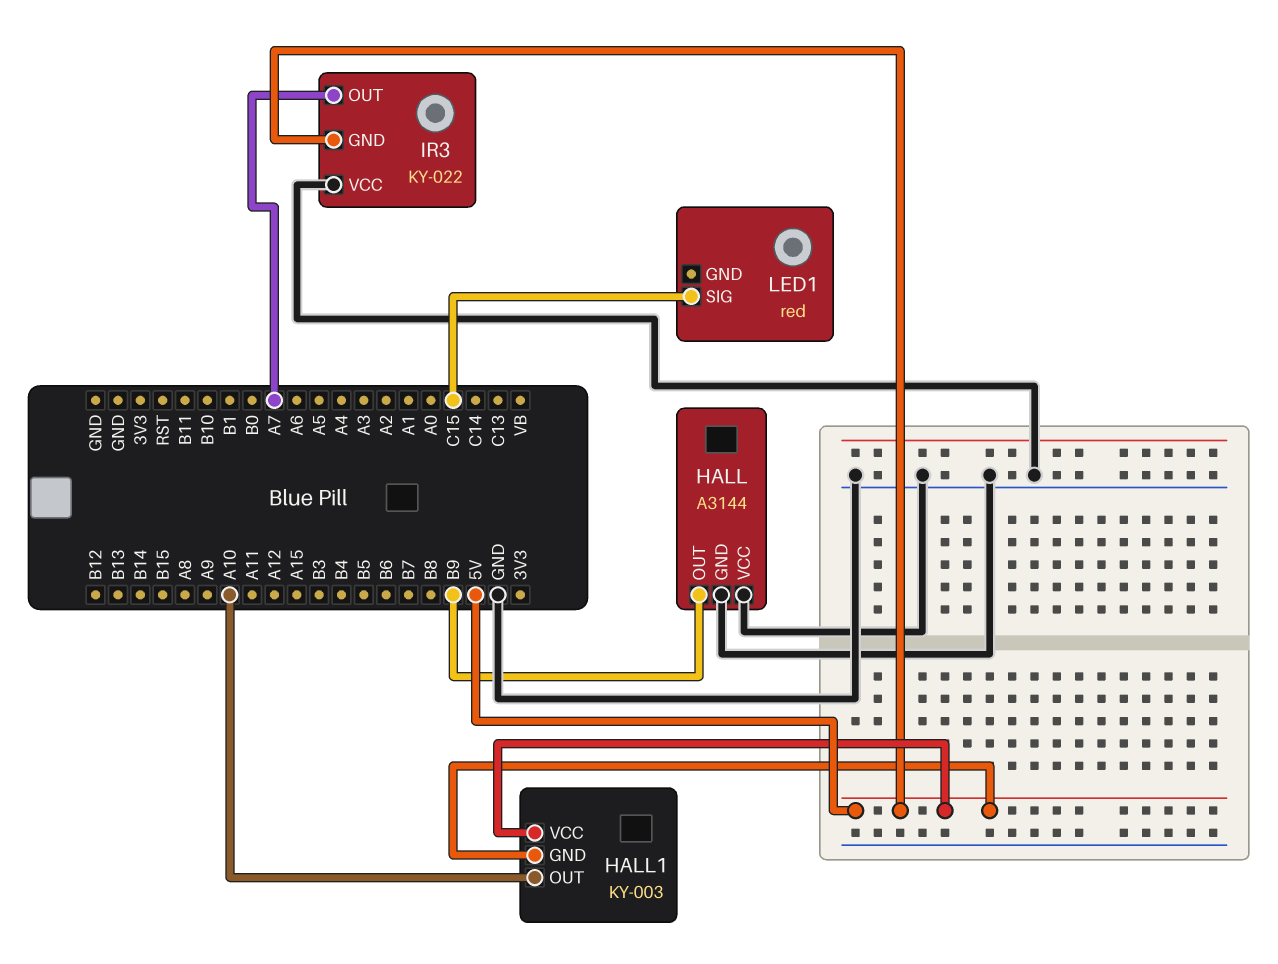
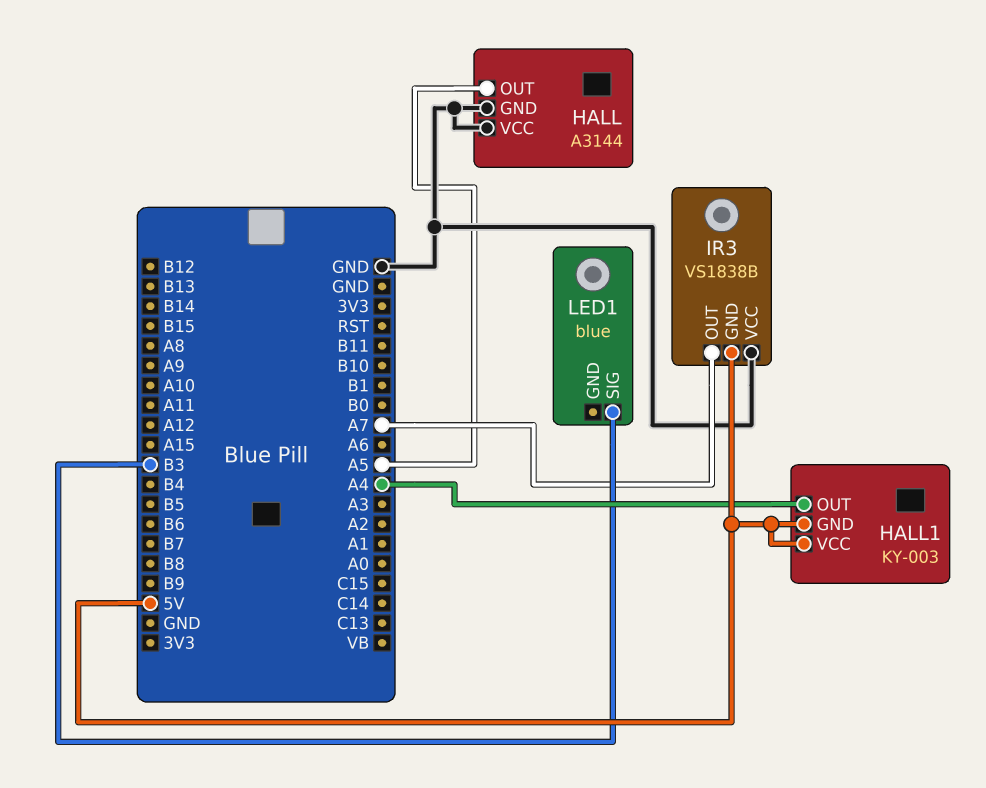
HALL pin OUT: B9 -> A5
HALL1 pin OUT: A10 -> A4
IR3: KY-022 -> VS1838B
LED1: red -> blue
LED1 pin SIG: C15 -> B3

